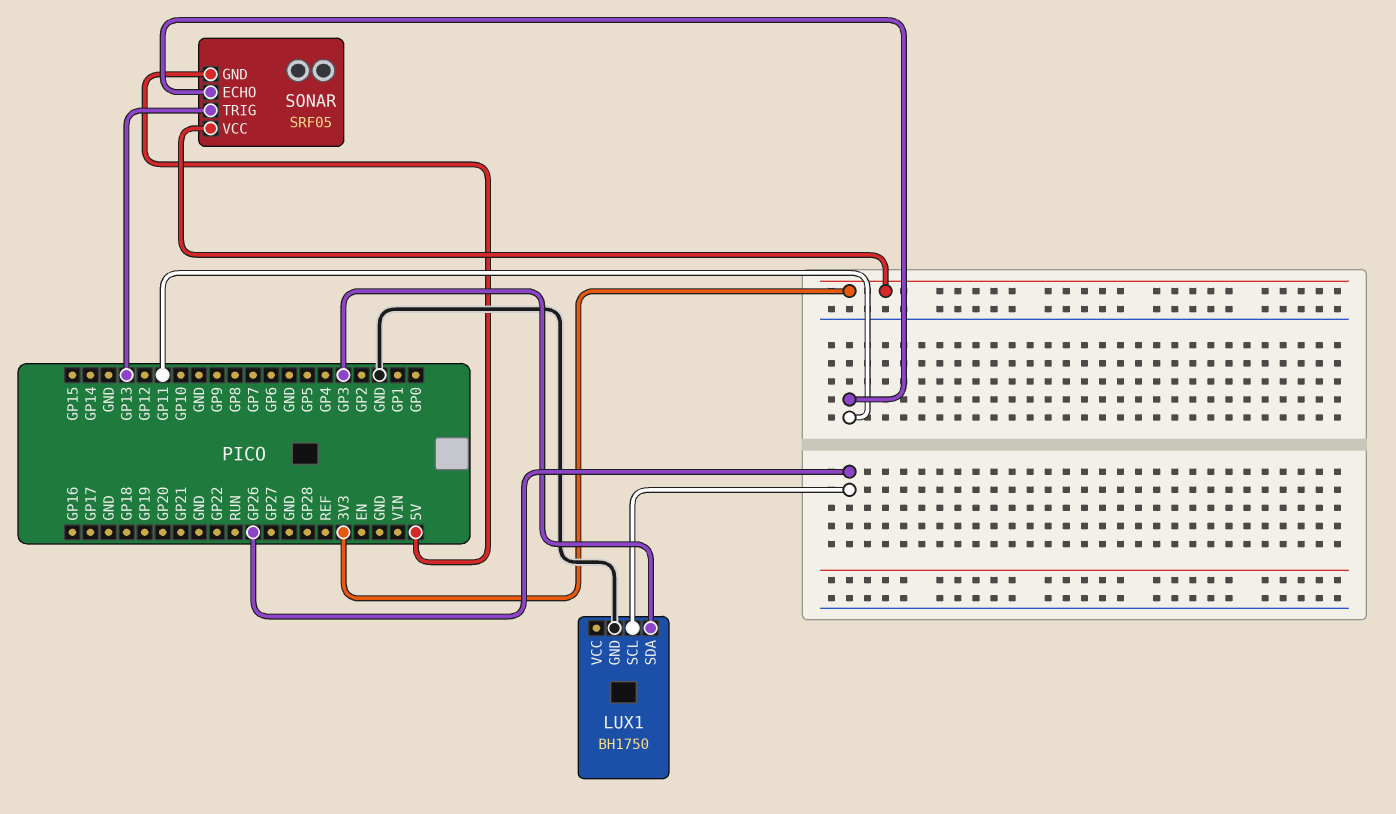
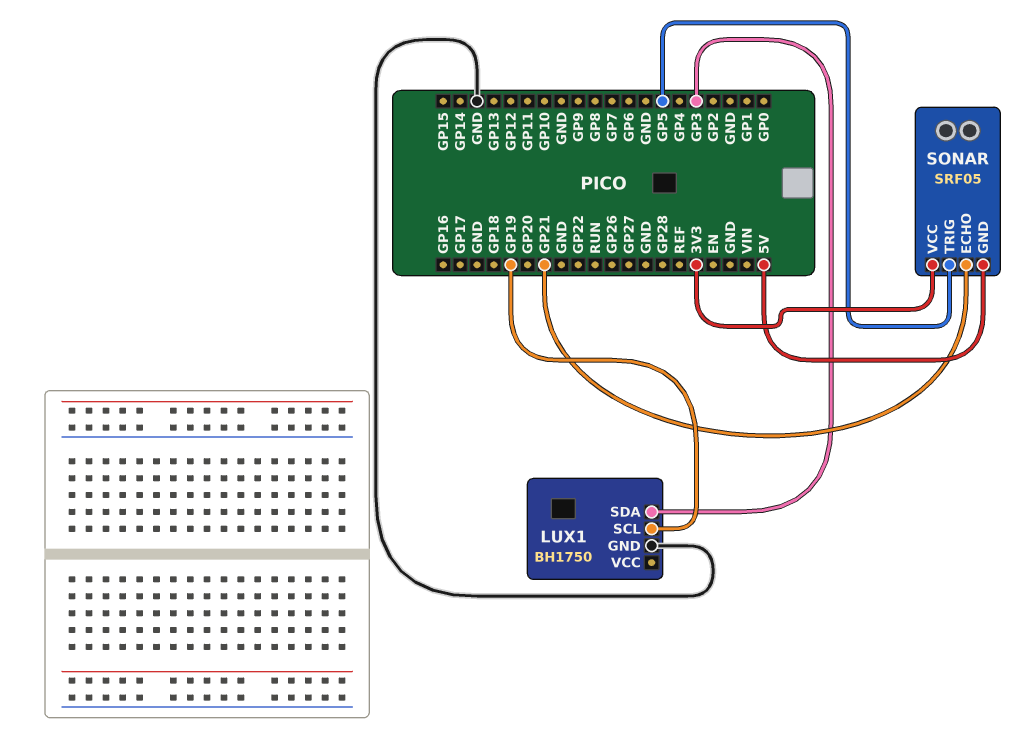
LUX1 pin SCL: GP26 -> GP19
SONAR pin ECHO: GP11 -> GP21
SONAR pin TRIG: GP13 -> GP5

